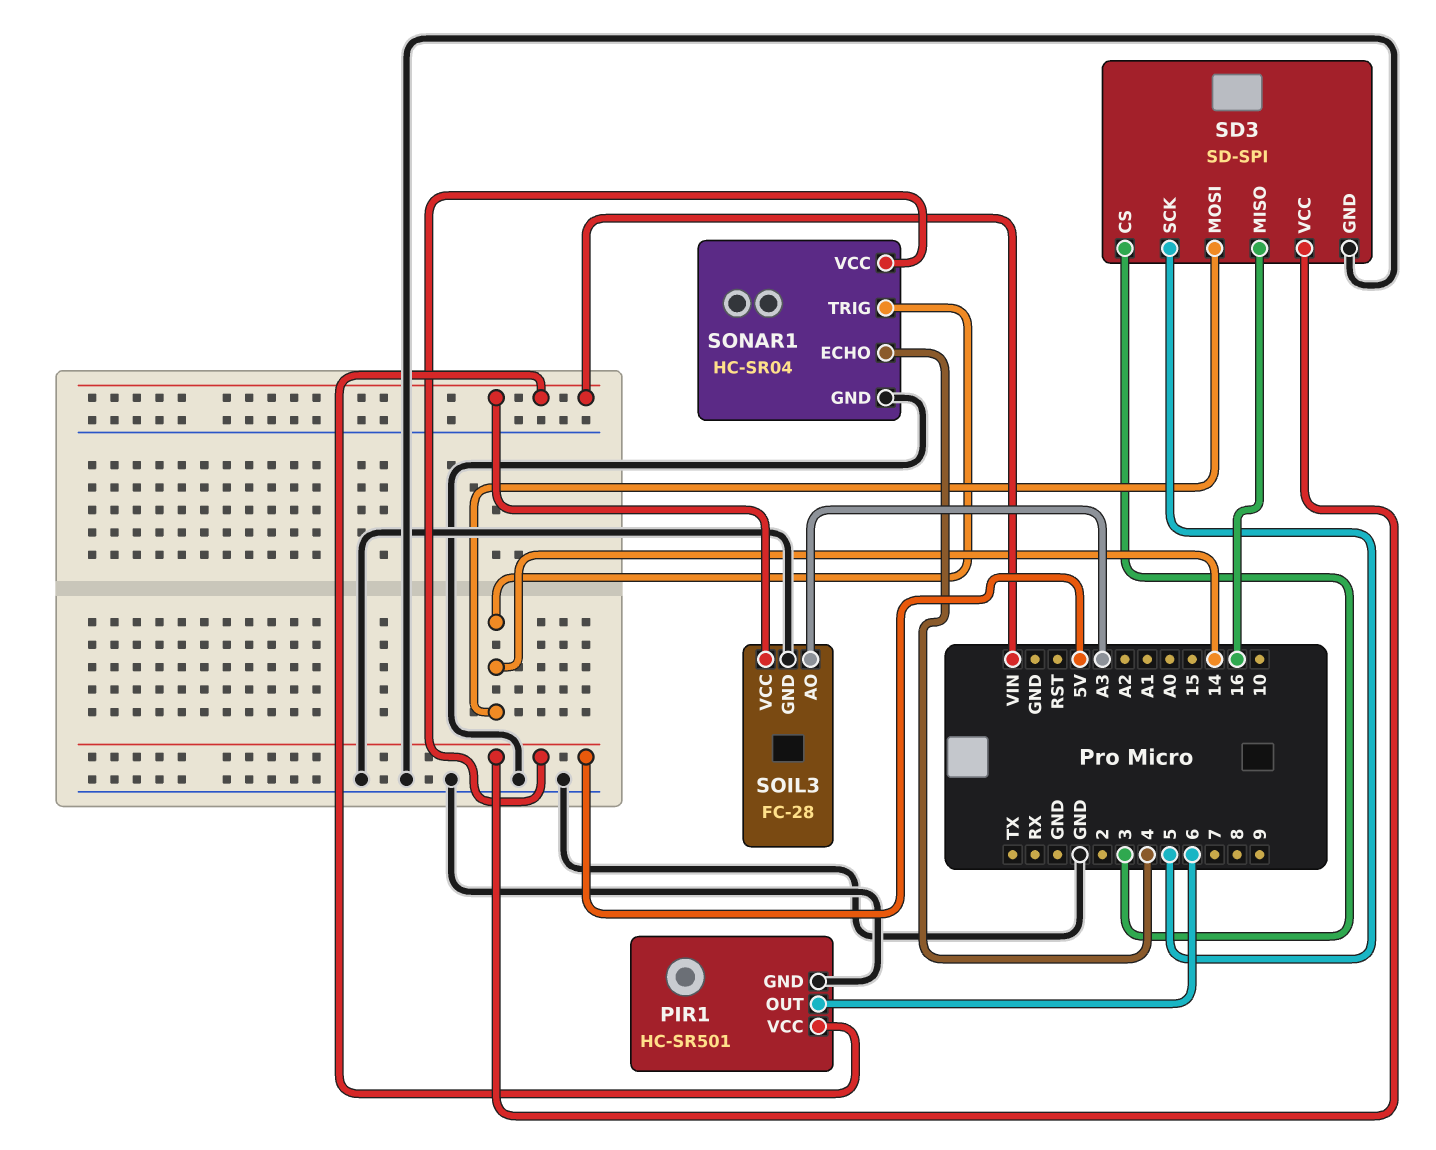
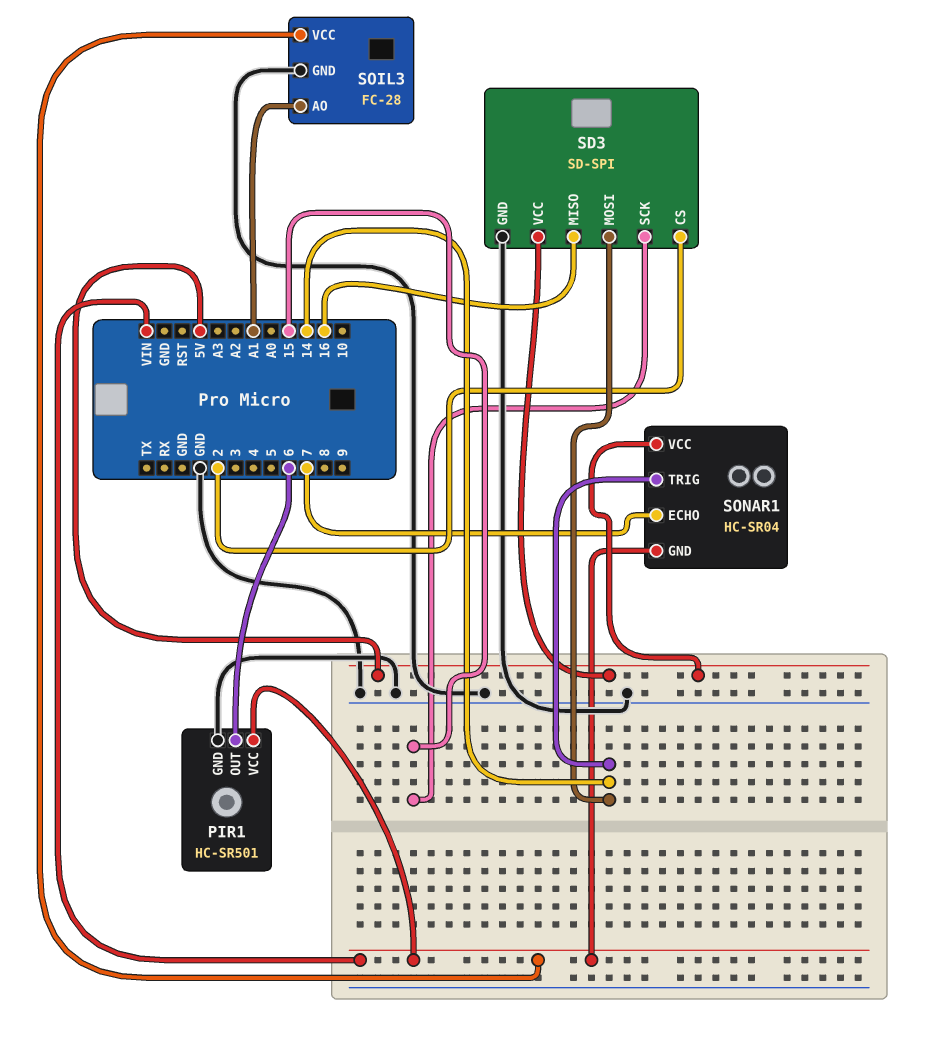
SD3 pin CS: 3 -> 2
SD3 pin SCK: 5 -> 15
SOIL3 pin AO: A3 -> A1
SONAR1 pin ECHO: 4 -> 7
SONAR1 pin GND: GND -> VIN

